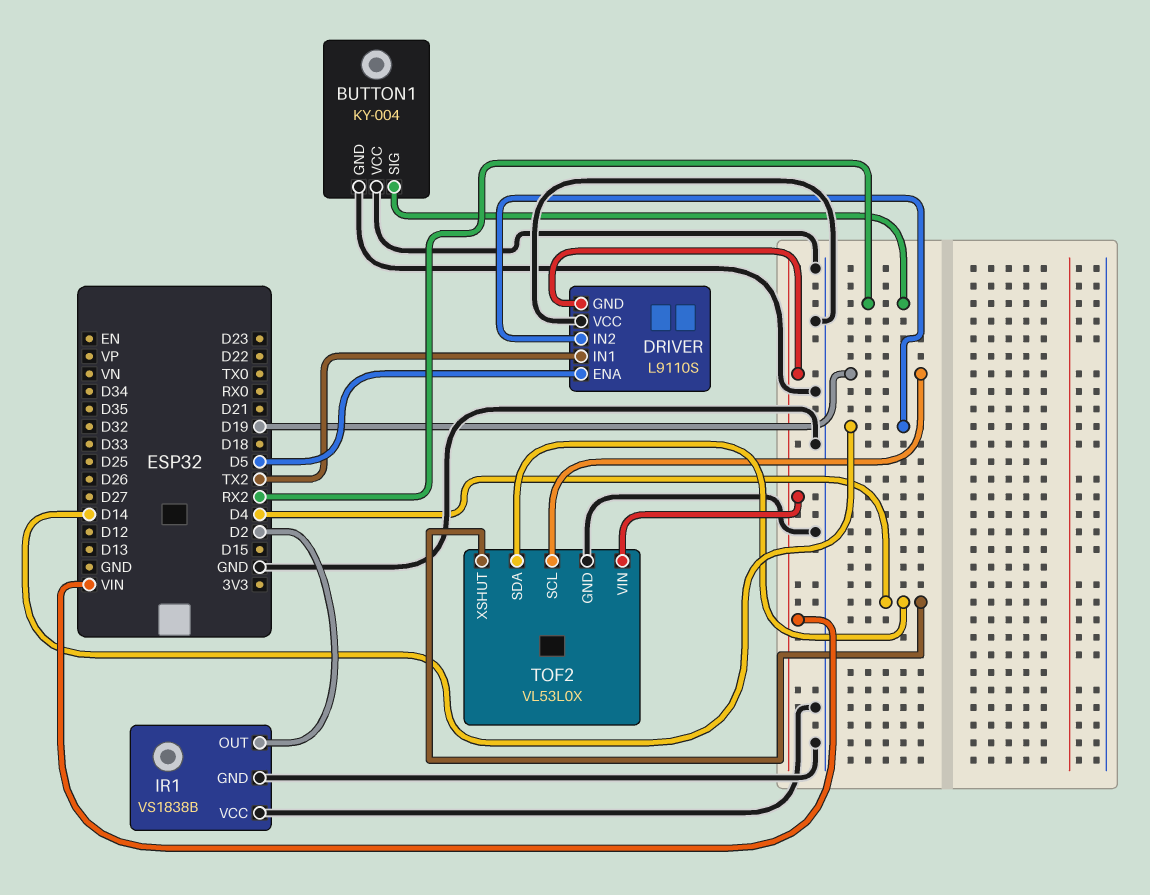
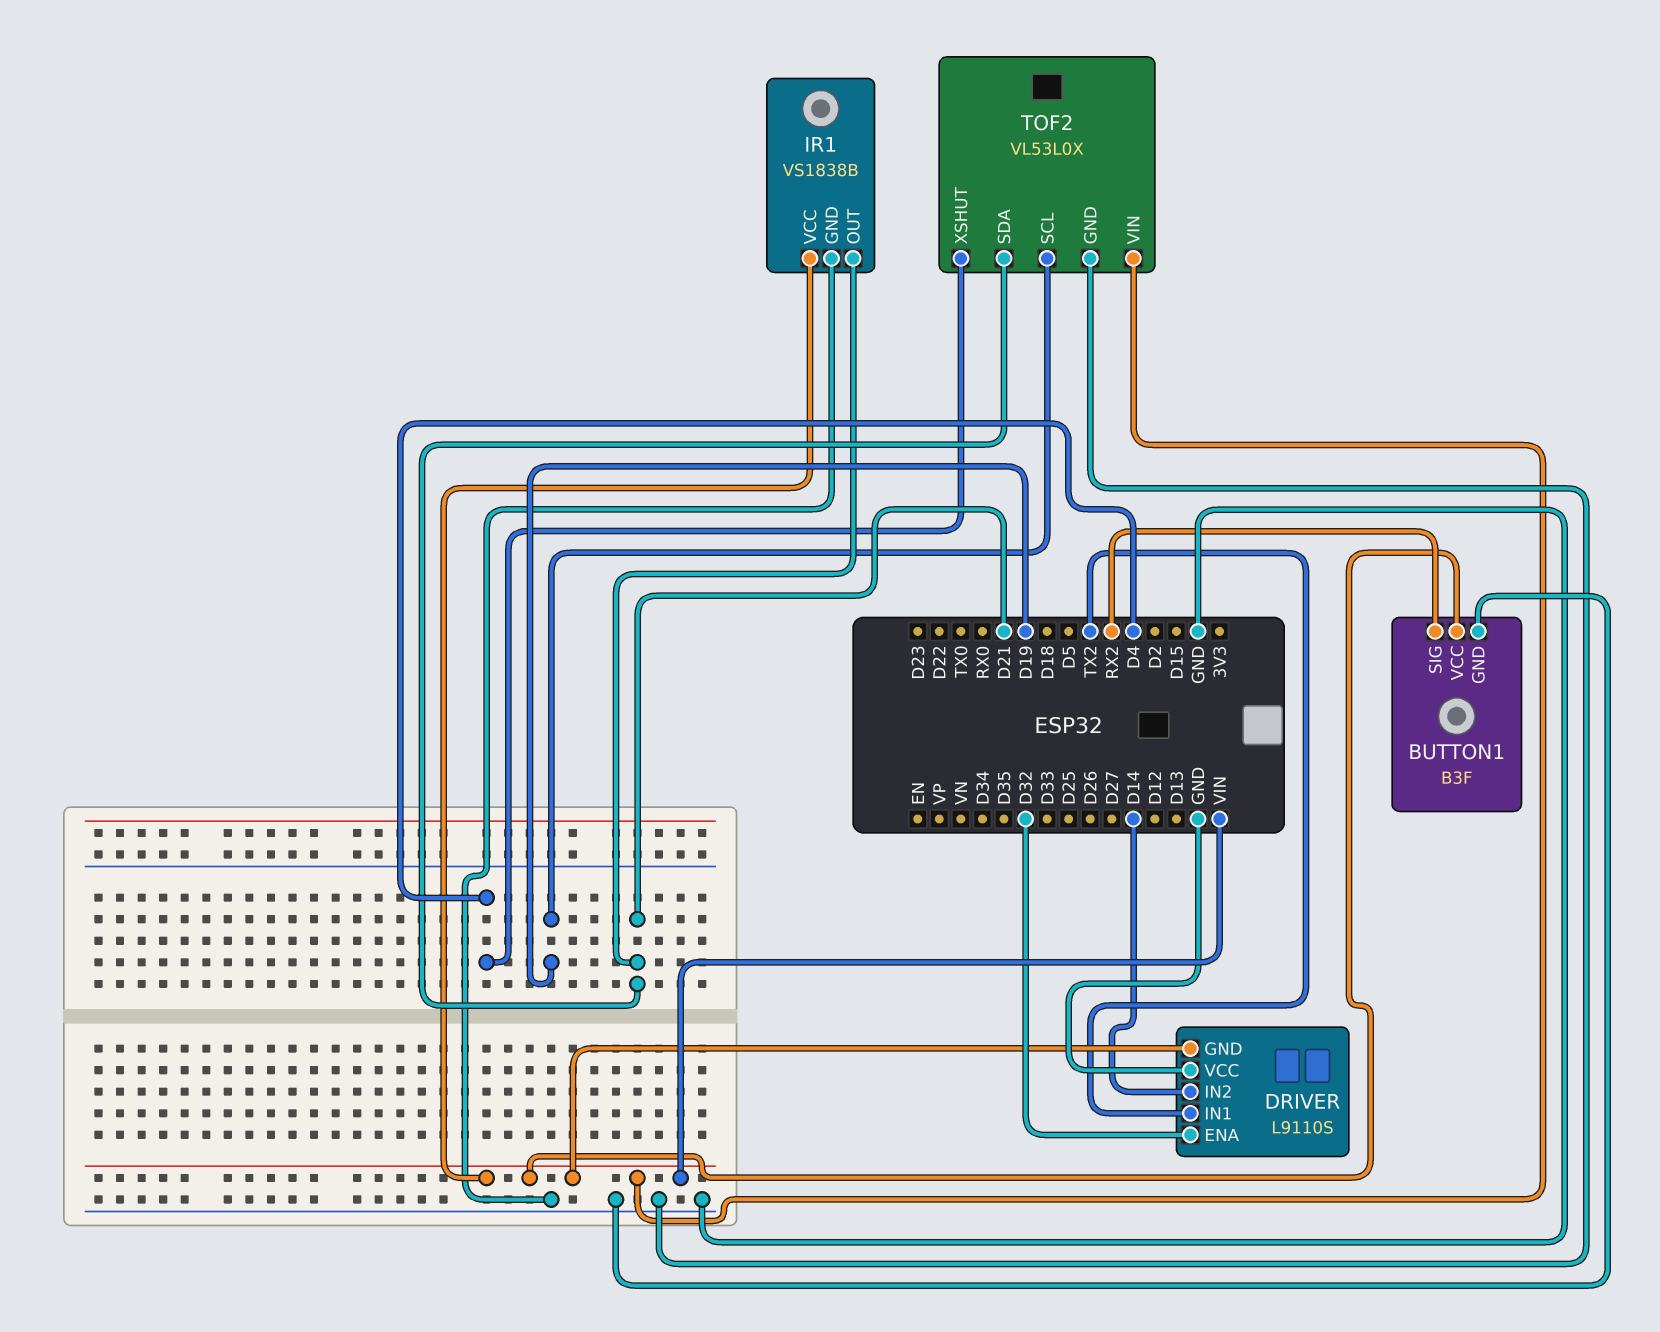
BUTTON1: KY-004 -> B3F
BUTTON1 pin VCC: GND -> VIN
DRIVER pin ENA: D5 -> D32
IR1 pin OUT: D2 -> D21
IR1 pin VCC: GND -> VIN
TOF2 pin SDA: D4 -> D21

